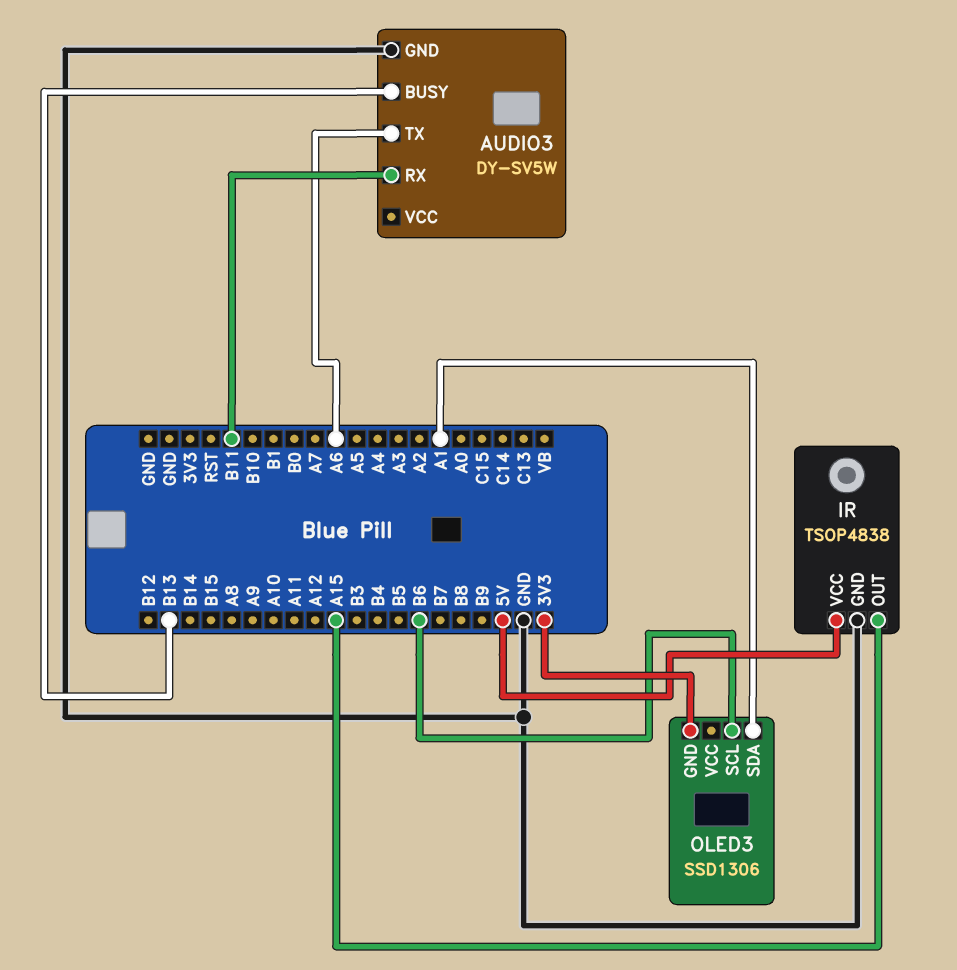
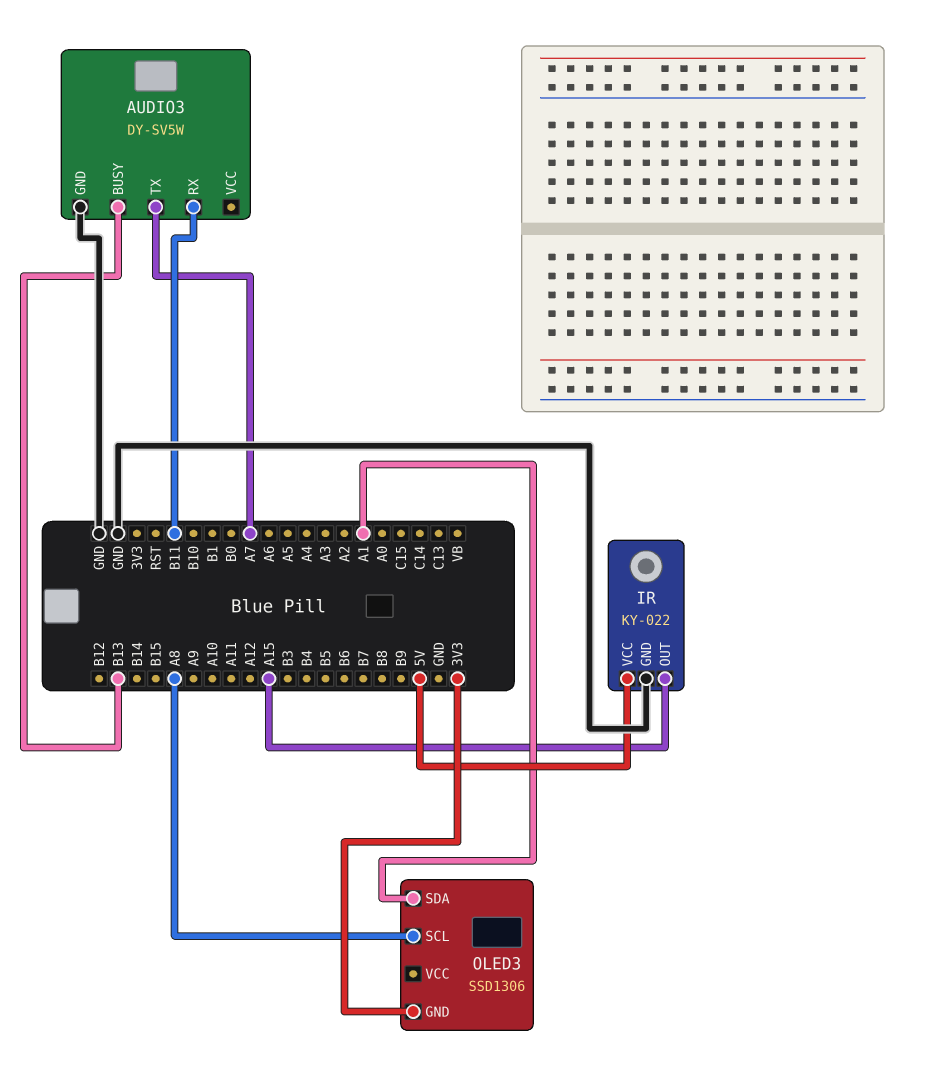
AUDIO3 pin TX: A6 -> A7
IR: TSOP4838 -> KY-022
OLED3 pin SCL: B6 -> A8

